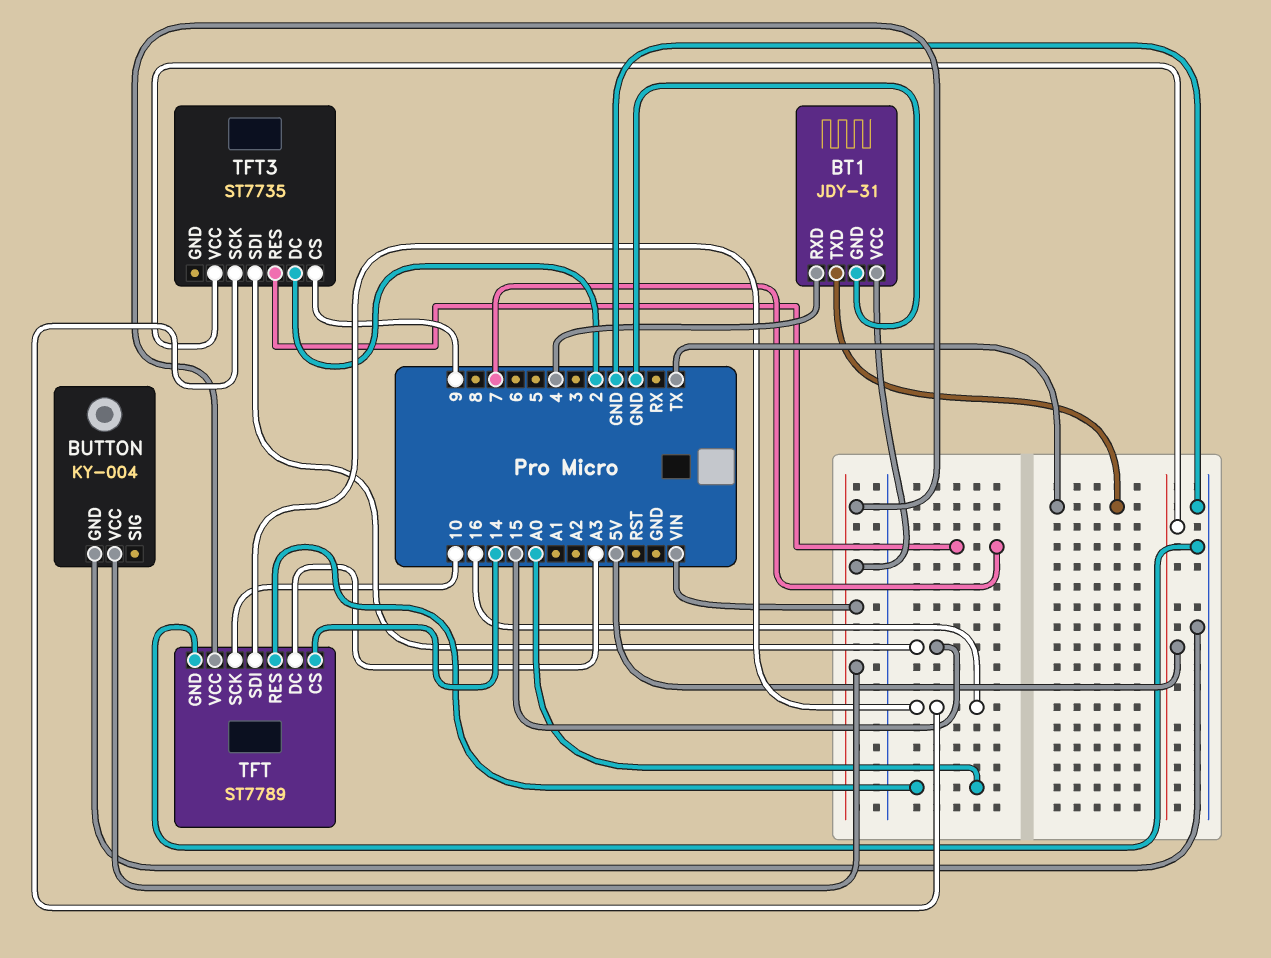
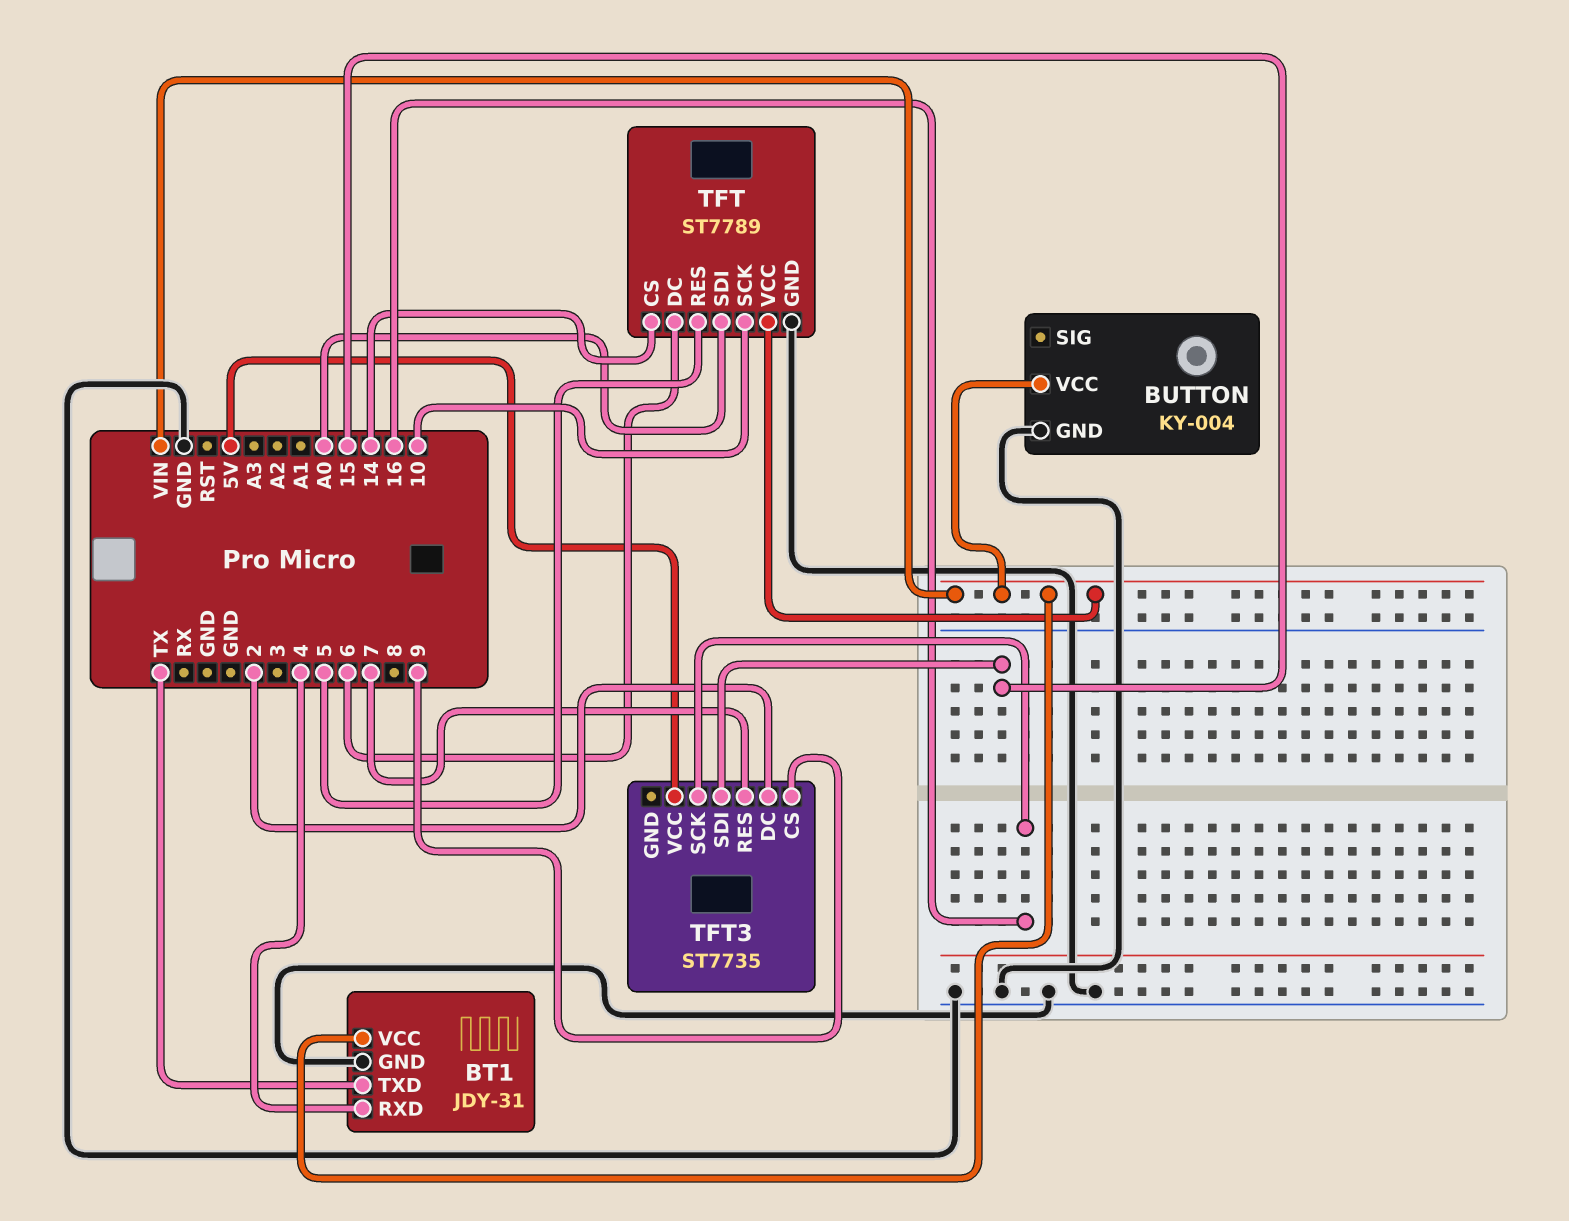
TFT pin DC: A3 -> 6
TFT pin RES: A0 -> 5
TFT pin SDI: 16 -> A0

